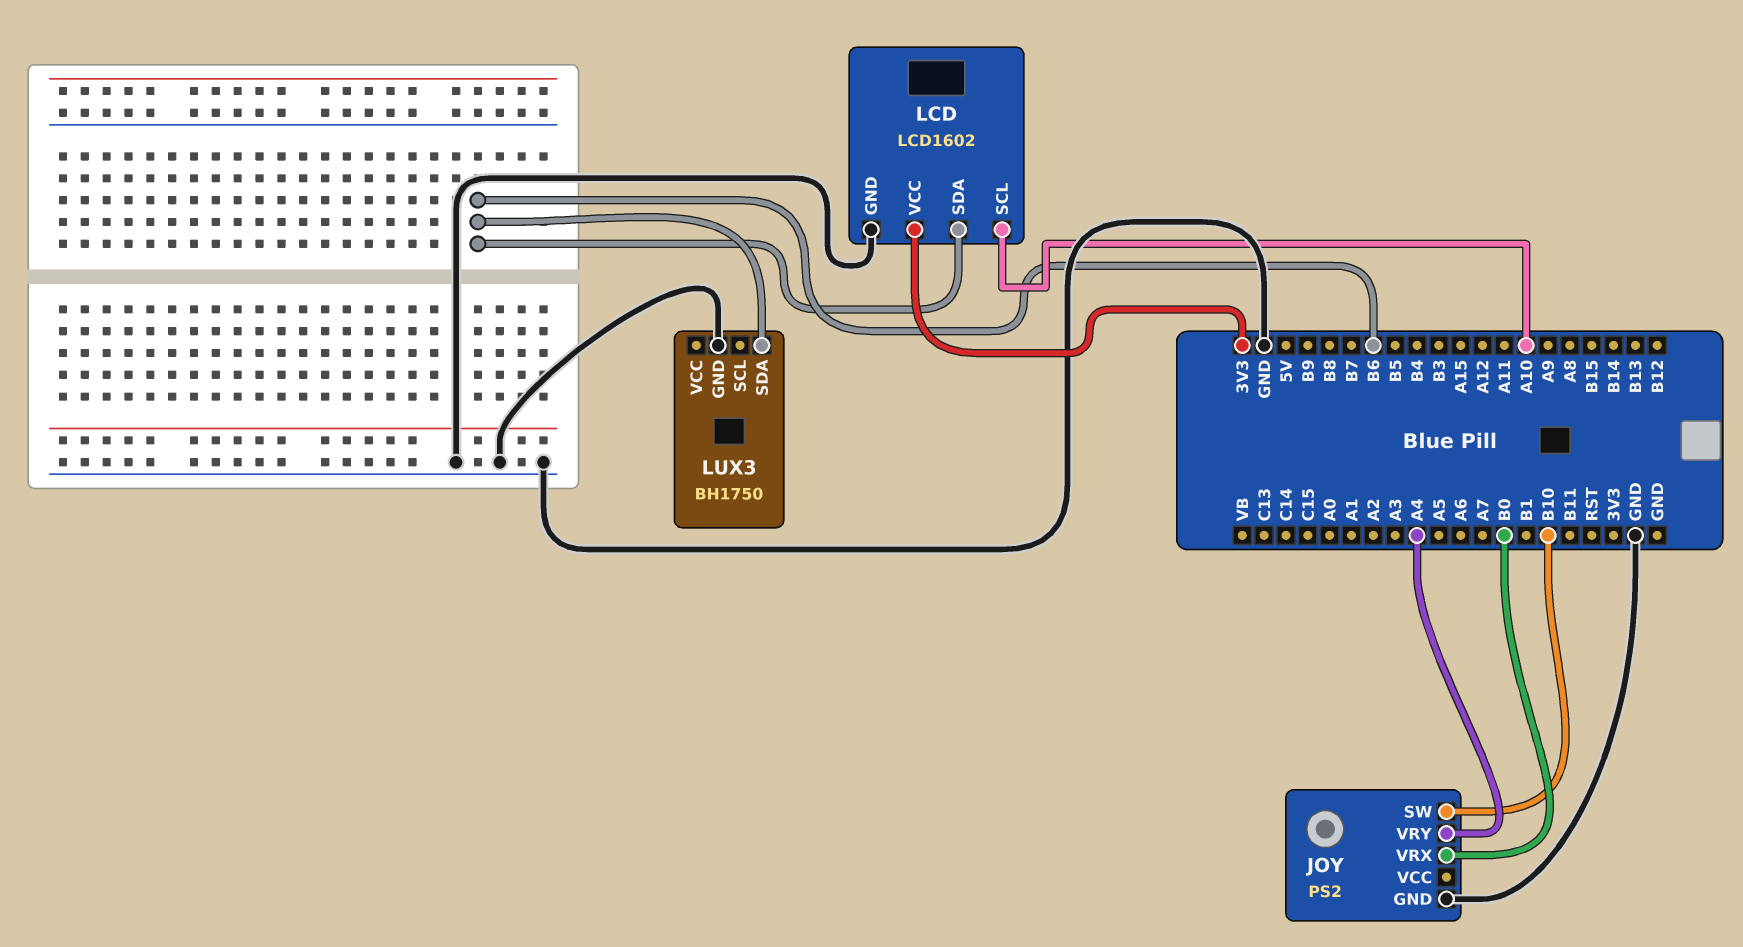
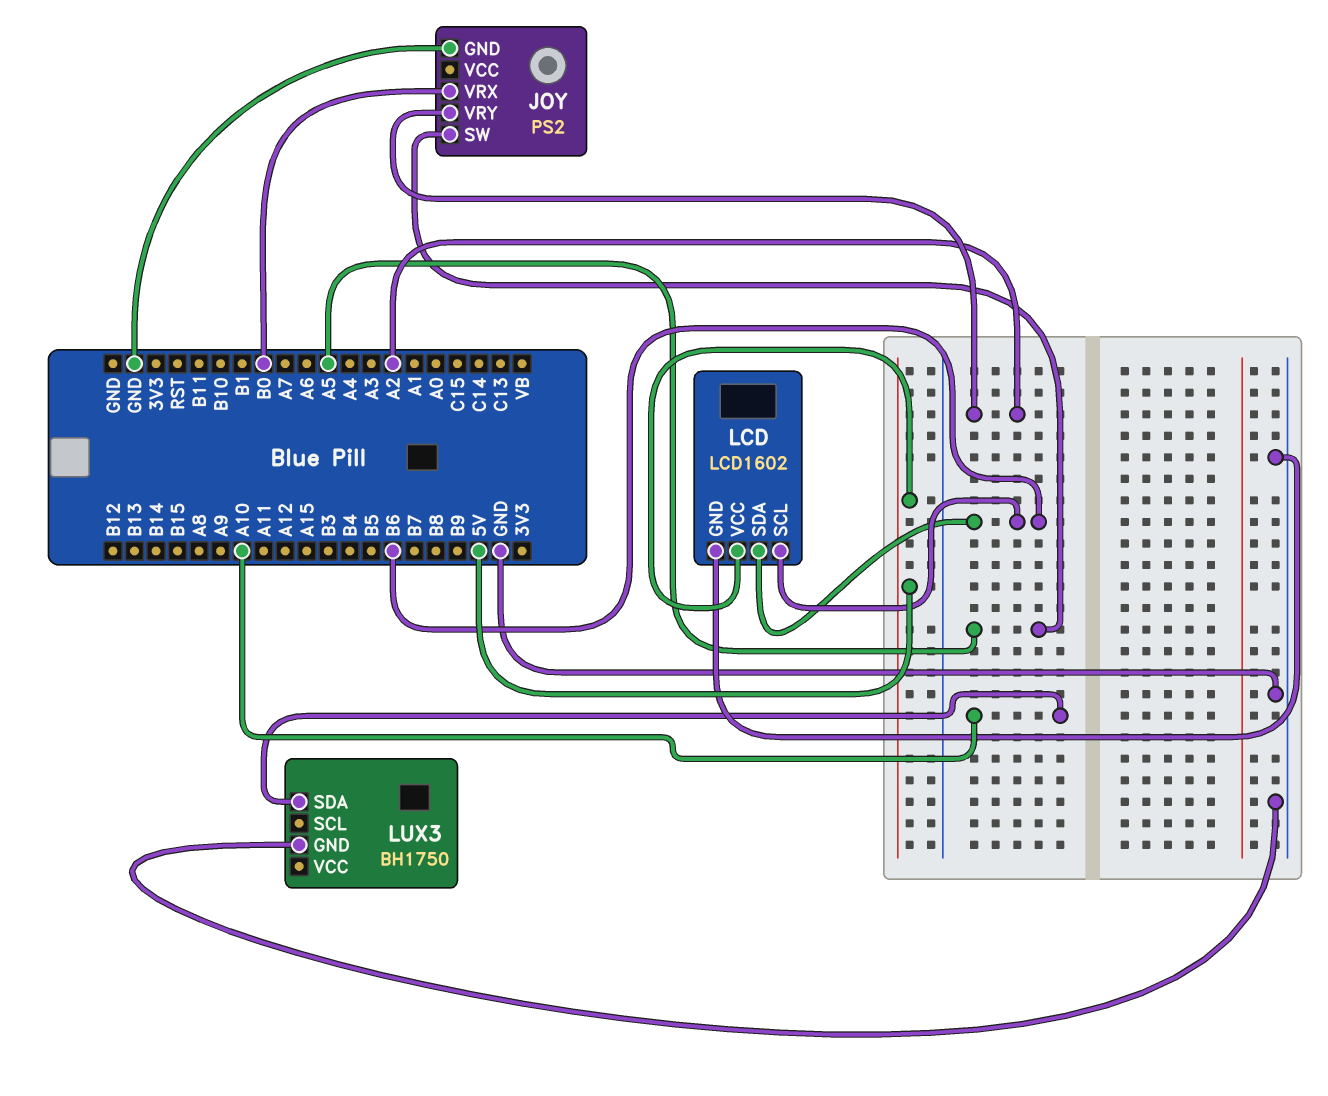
JOY pin SW: B10 -> A5
JOY pin VRY: A4 -> A2
LCD pin SCL: A10 -> B6
LCD pin VCC: 3V3 -> 5V
LUX3 pin SDA: B6 -> A10

